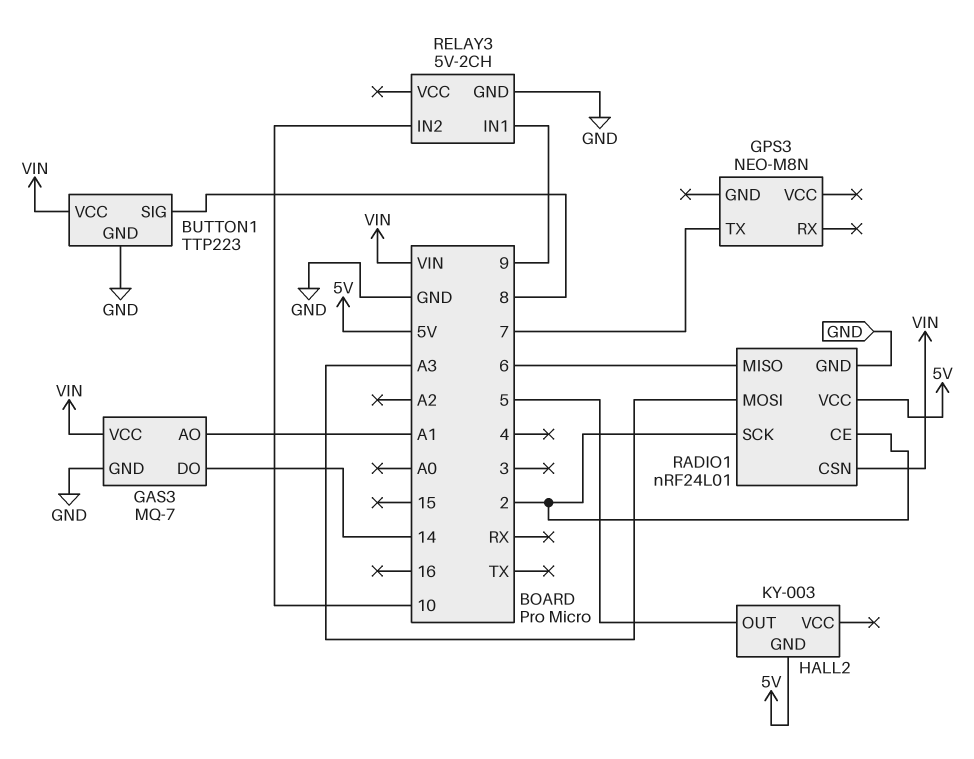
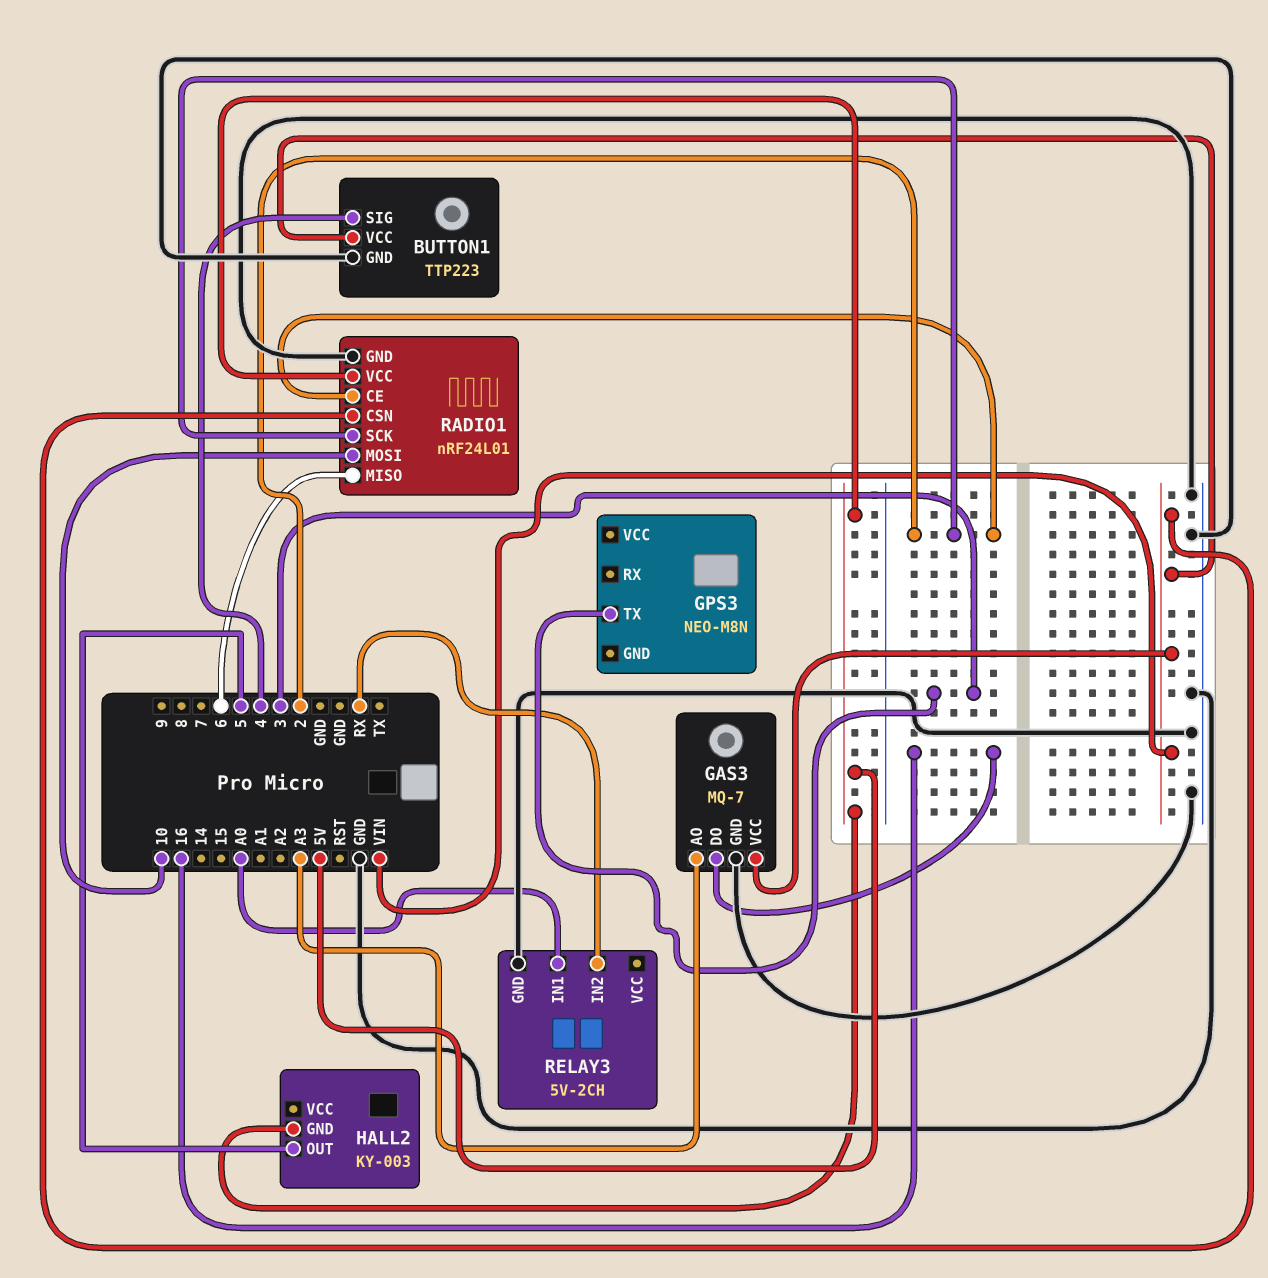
BUTTON1 pin SIG: 8 -> 4
GAS3 pin AO: A1 -> A3
GAS3 pin DO: 14 -> 16
GPS3 pin TX: 7 -> 3
RADIO1 pin MOSI: A3 -> 10
RELAY3 pin IN1: 9 -> A0
RELAY3 pin IN2: 10 -> RX

